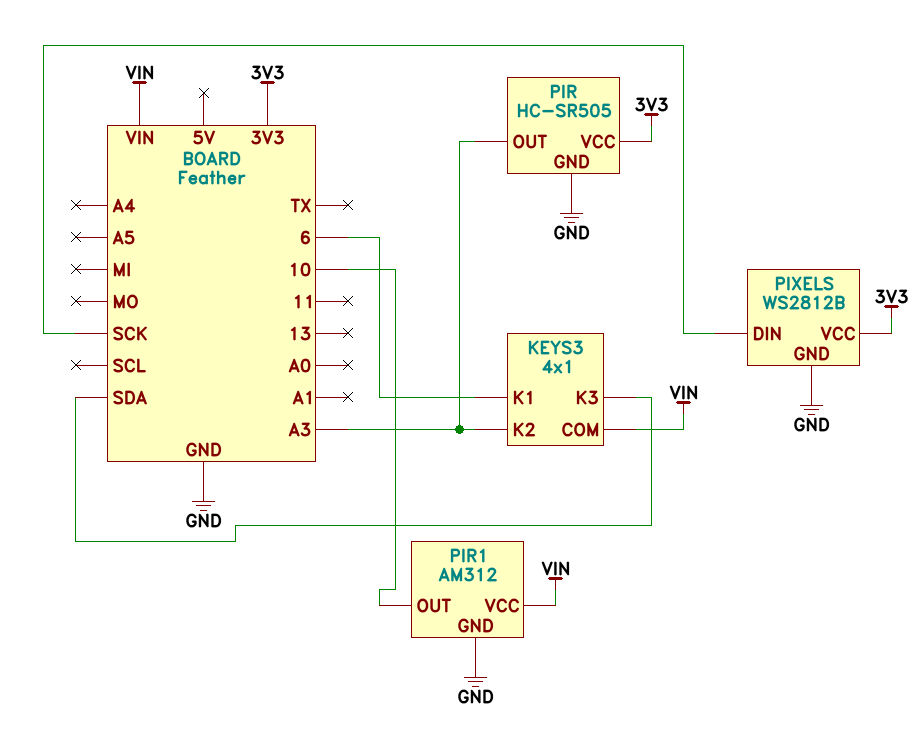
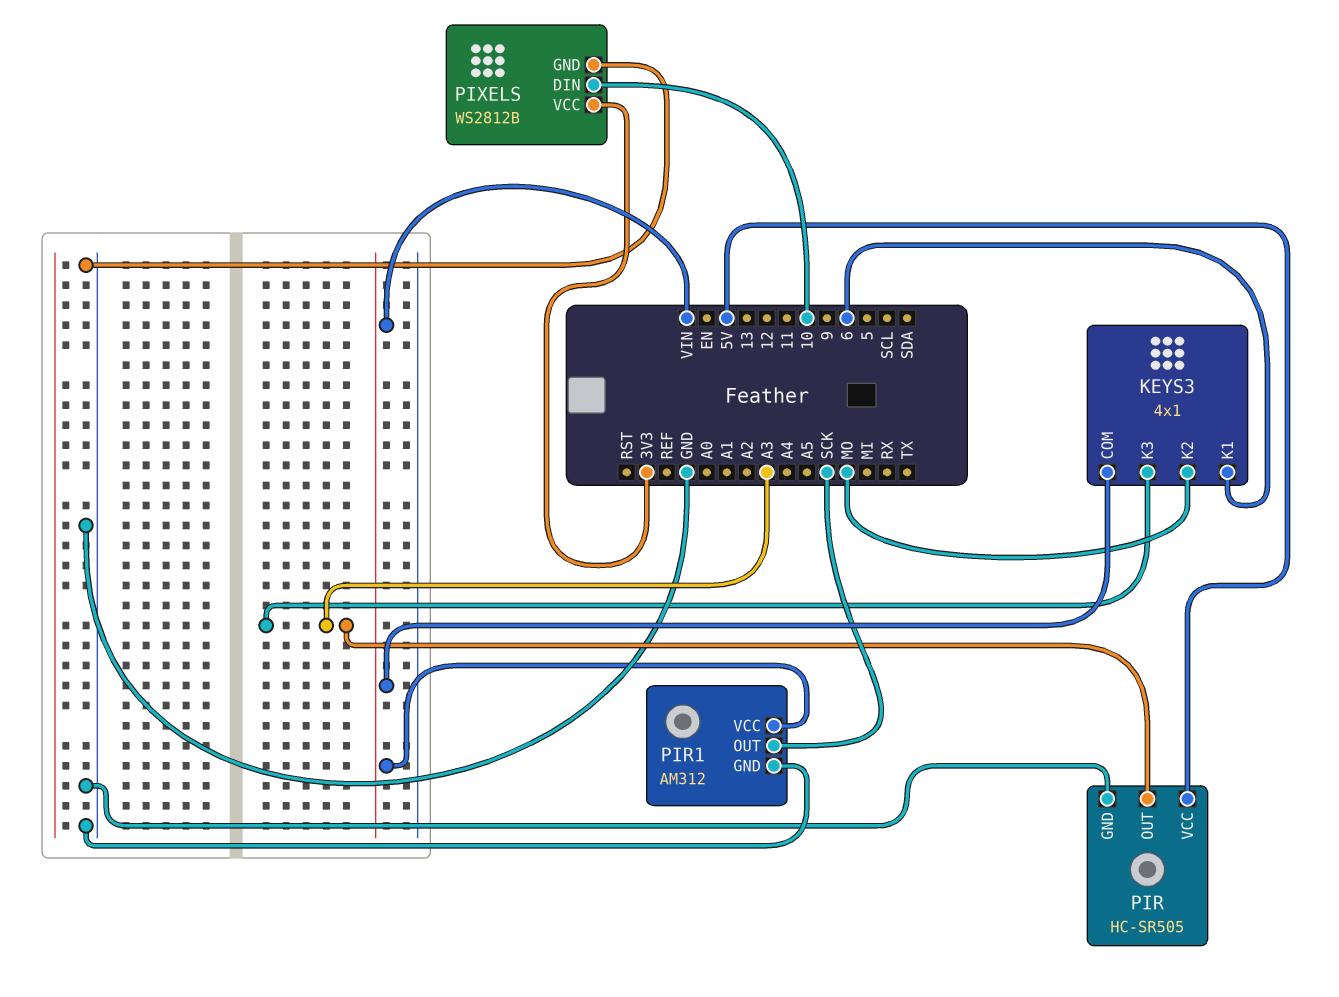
KEYS3 pin K2: A3 -> MO
KEYS3 pin K3: SDA -> A3
PIR pin VCC: 3V3 -> 5V
PIR1 pin OUT: 10 -> SCK
PIXELS pin DIN: SCK -> 10

